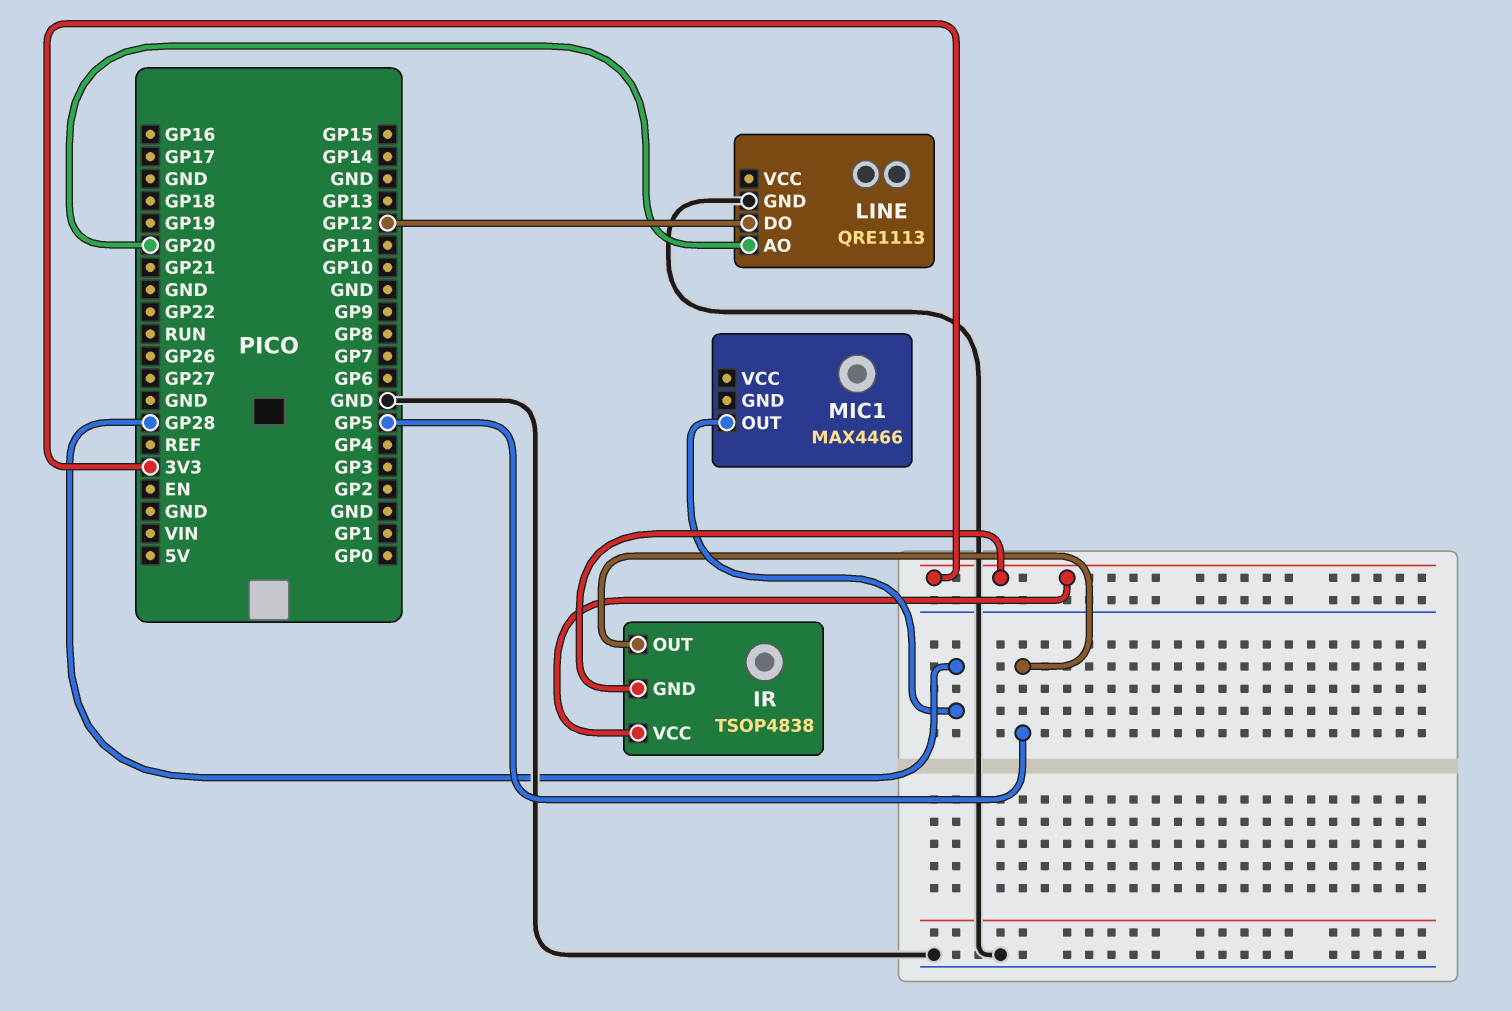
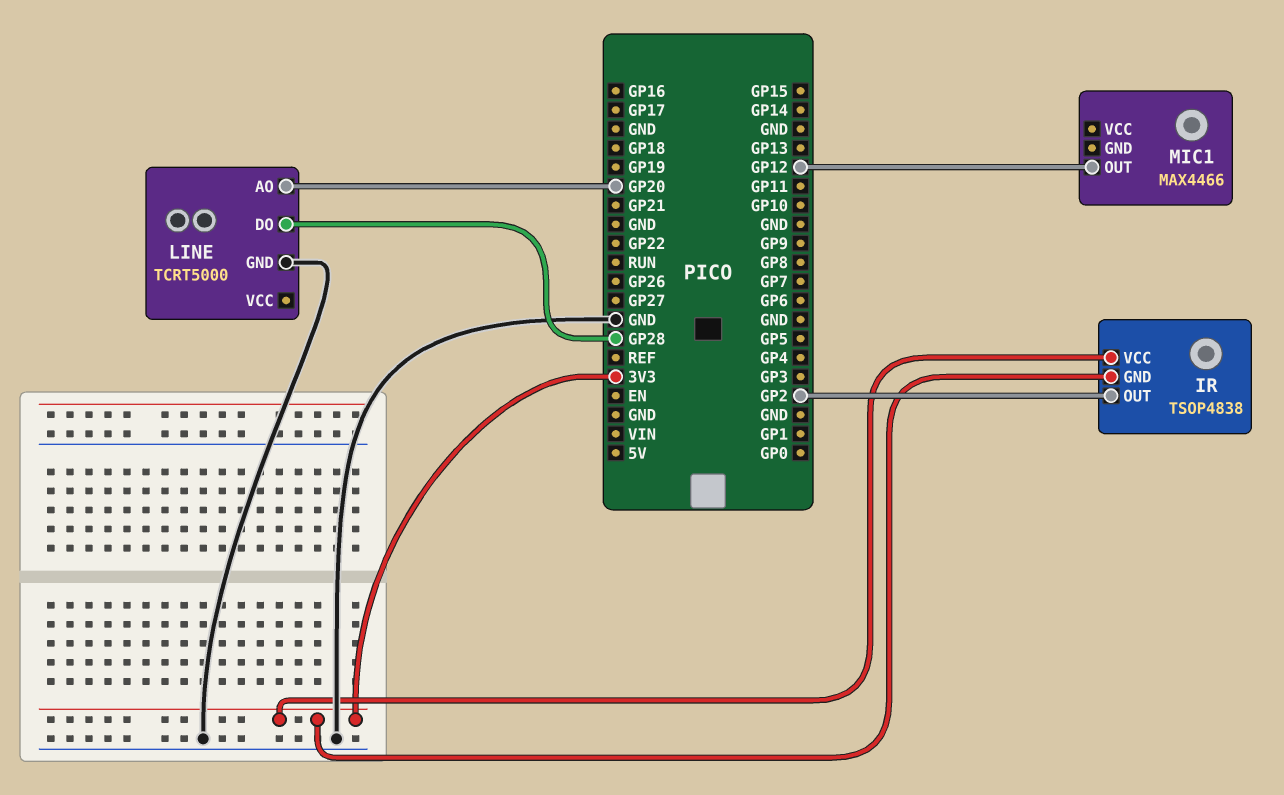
IR pin OUT: GP5 -> GP2
LINE: QRE1113 -> TCRT5000
LINE pin DO: GP12 -> GP28
MIC1 pin OUT: GP28 -> GP12

